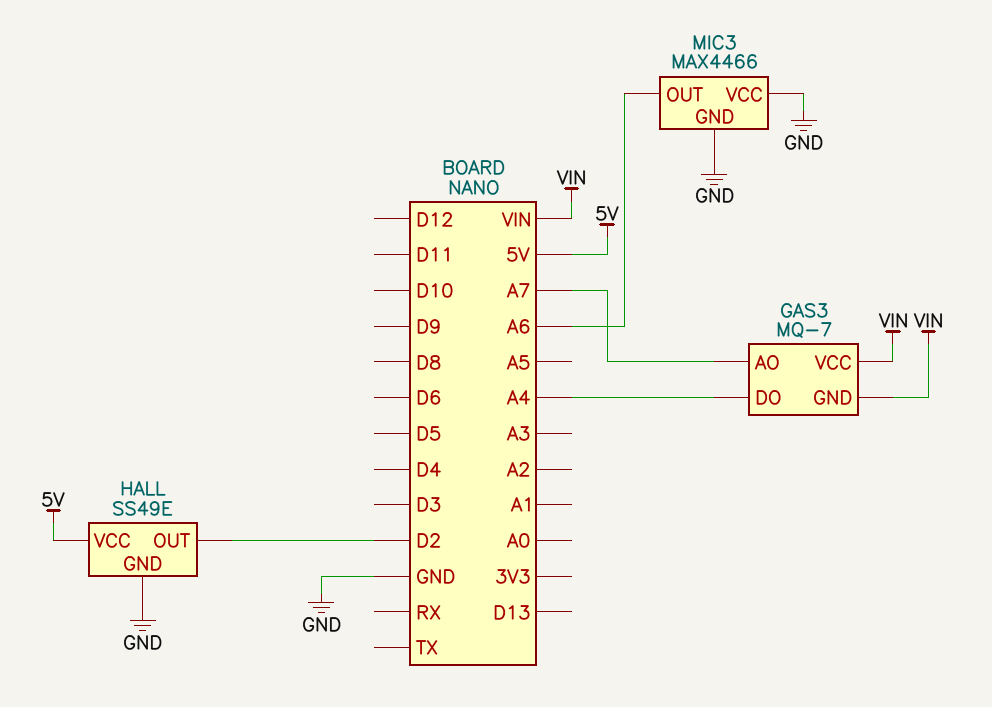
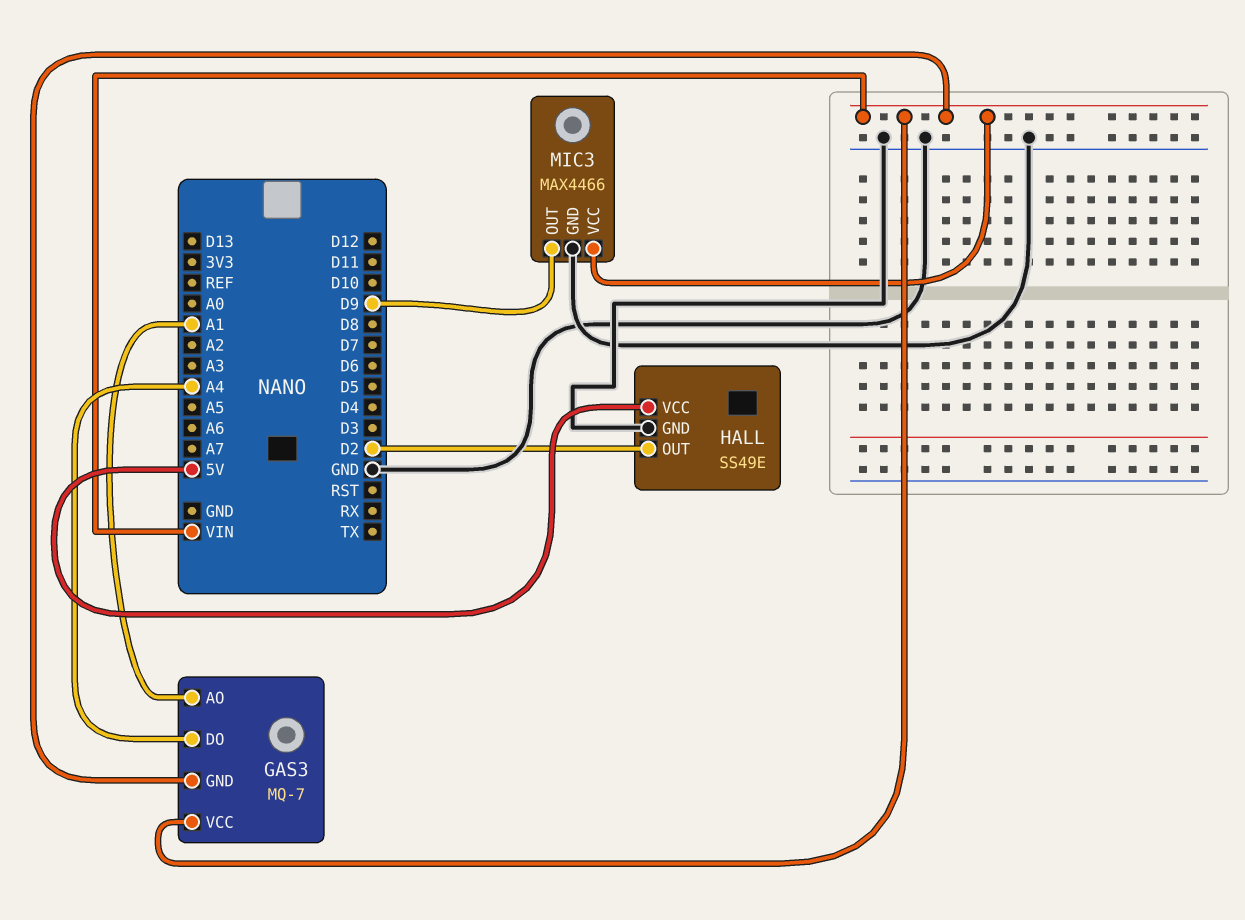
GAS3 pin AO: A7 -> A1
MIC3 pin OUT: A6 -> D9
MIC3 pin VCC: GND -> VIN

